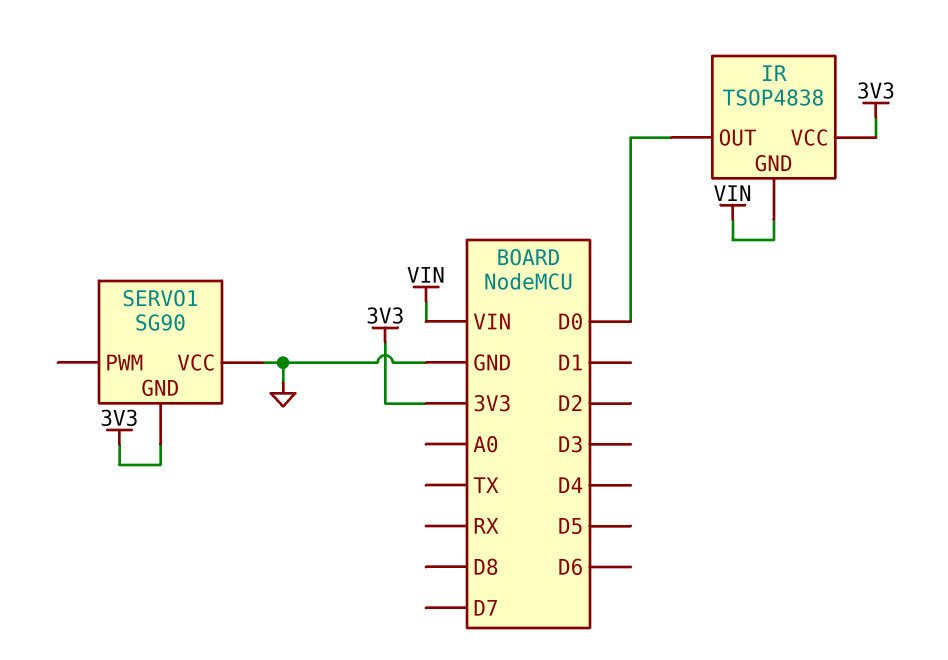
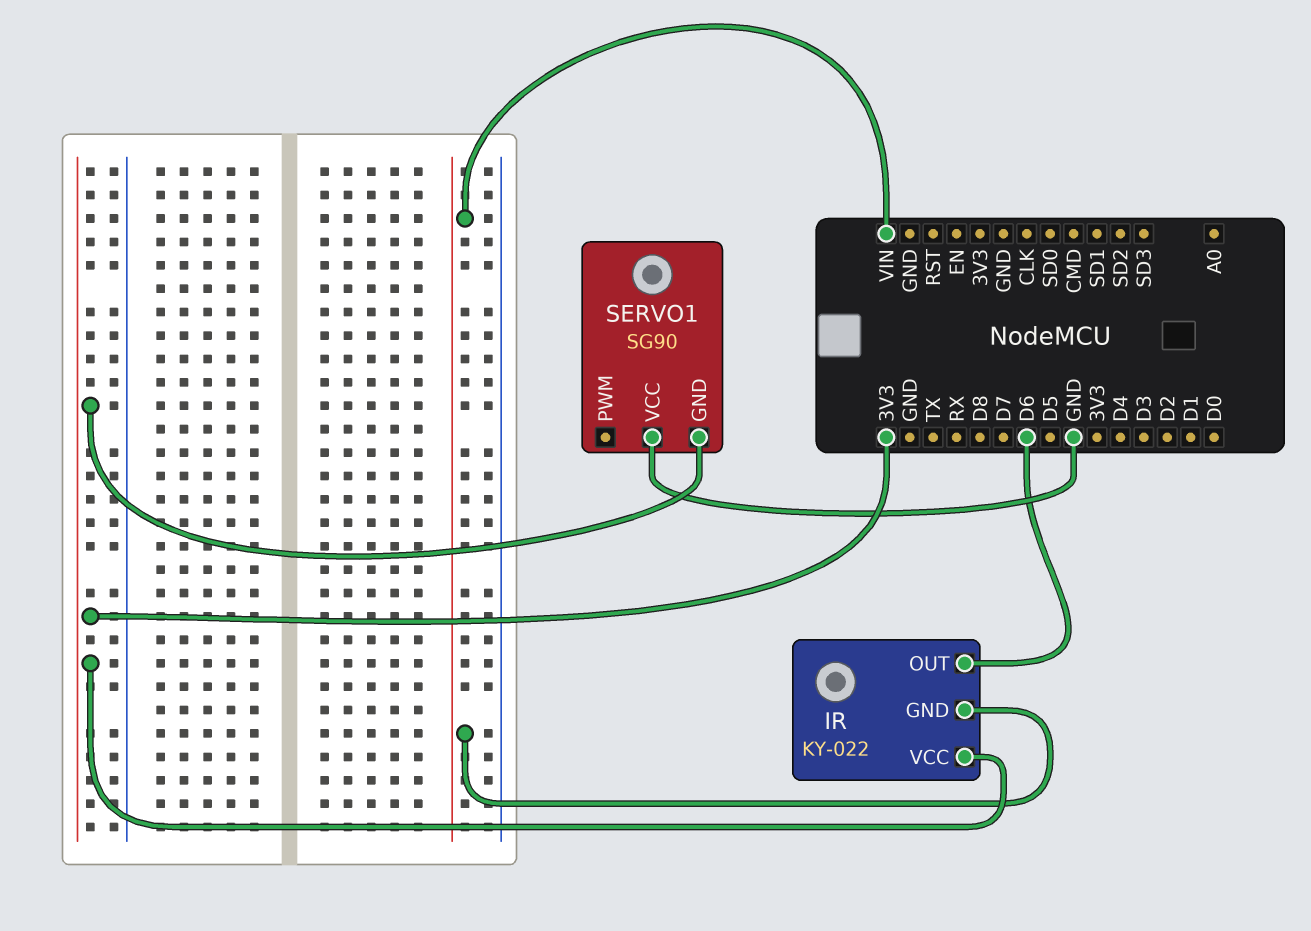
IR: TSOP4838 -> KY-022
IR pin OUT: D0 -> D6

